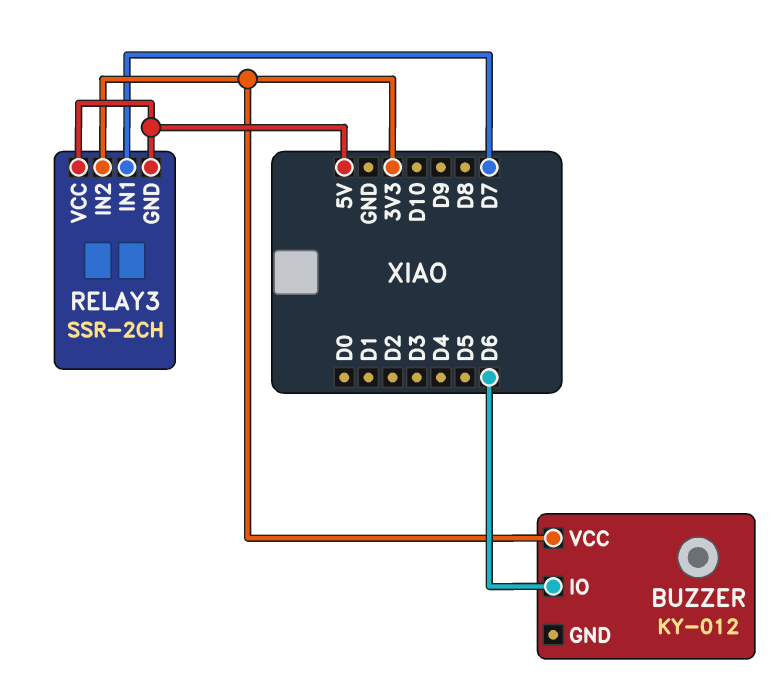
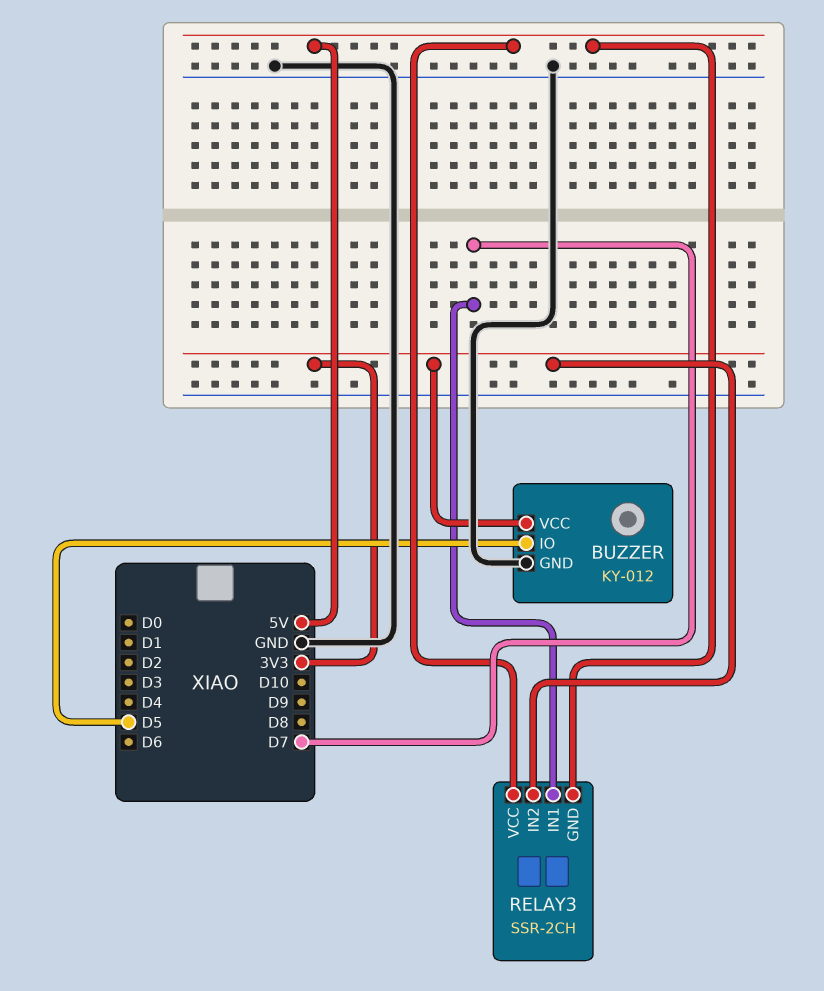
BUZZER pin GND: none -> GND
BUZZER pin IO: D6 -> D5

